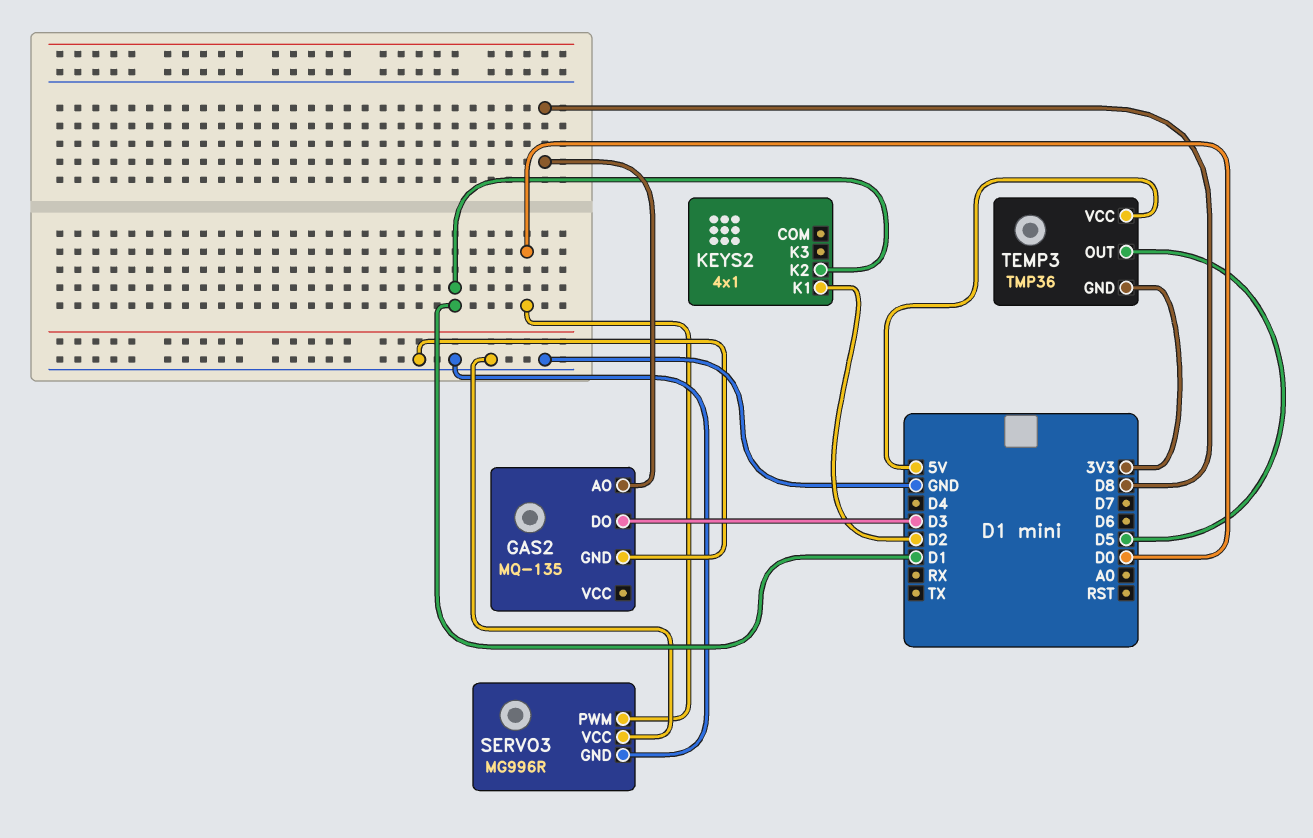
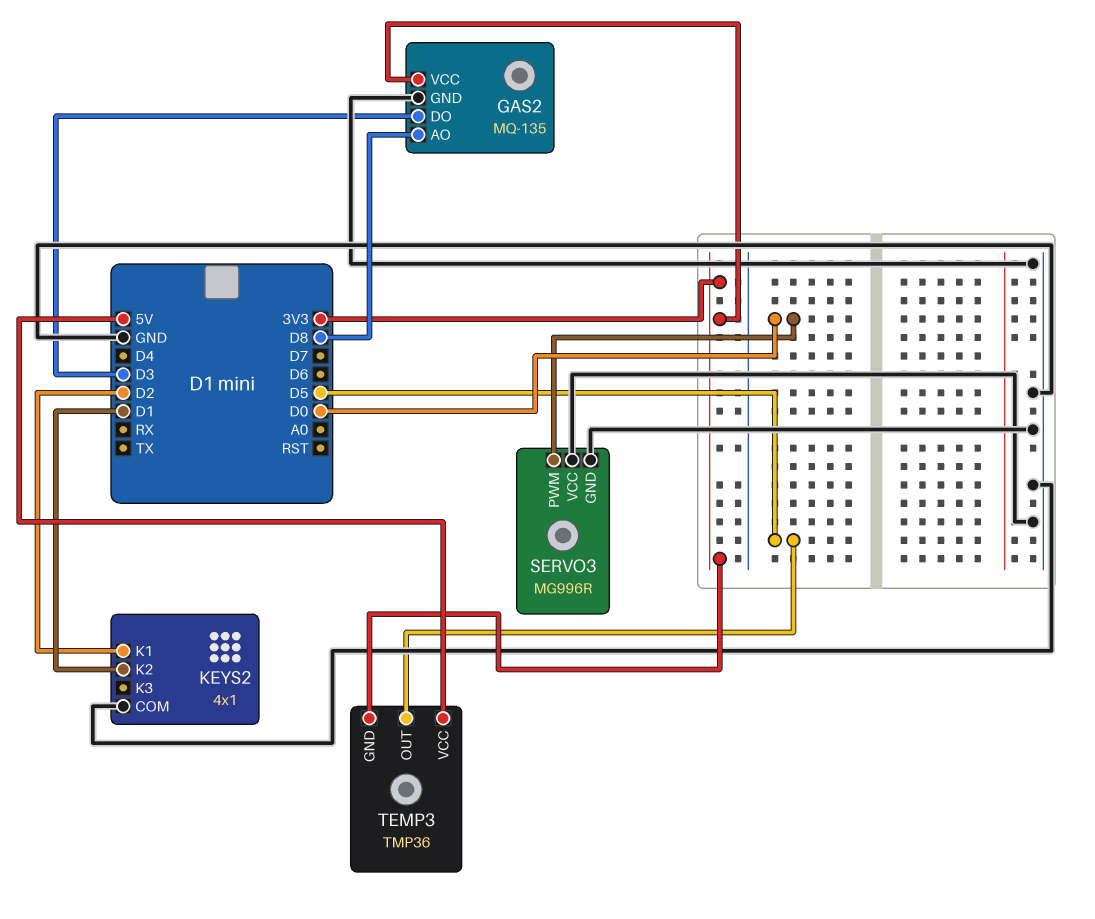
GAS2 pin VCC: none -> 3V3
KEYS2 pin COM: none -> GND

